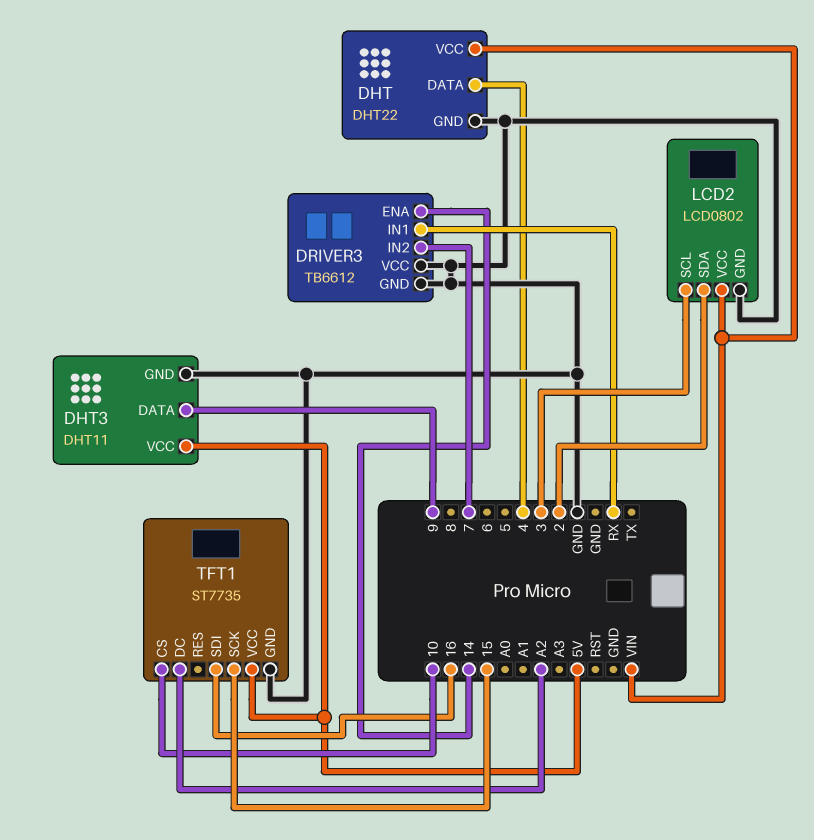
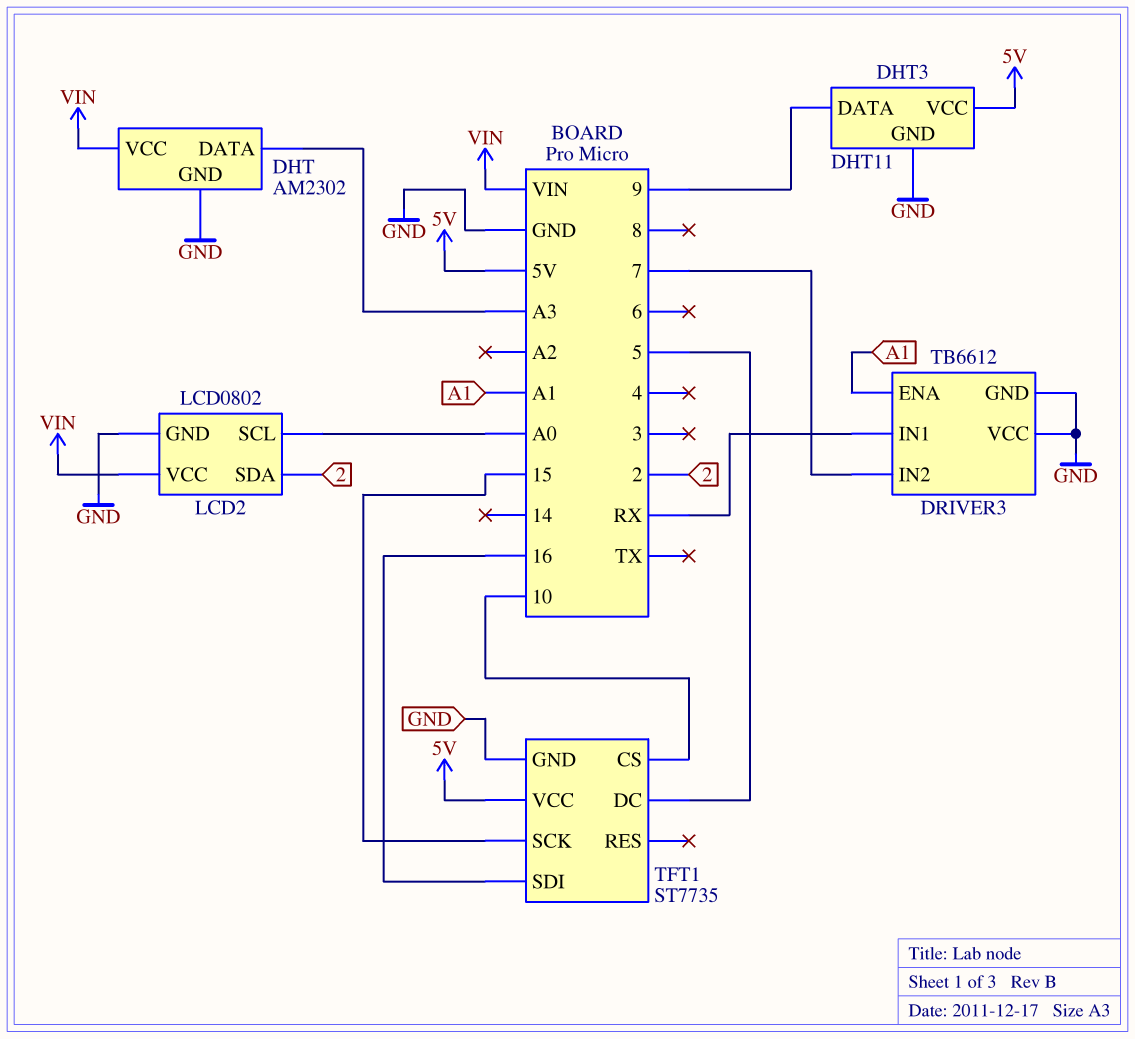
DHT: DHT22 -> AM2302
DHT pin DATA: 4 -> A3
DRIVER3 pin ENA: 14 -> A1
LCD2 pin SCL: 3 -> A0
TFT1 pin DC: A2 -> 5

